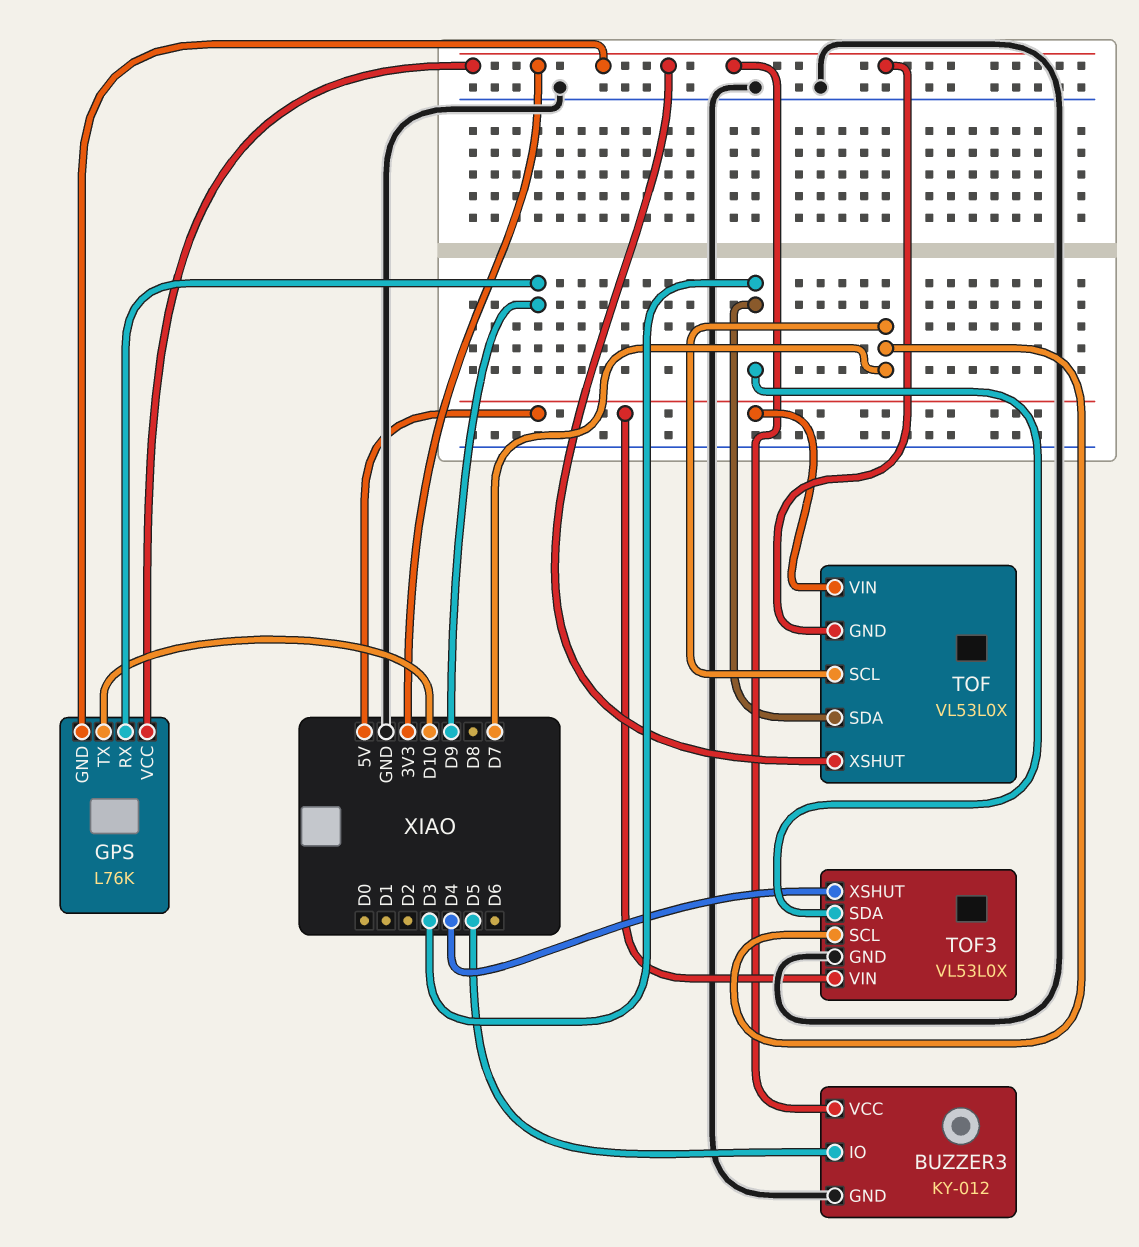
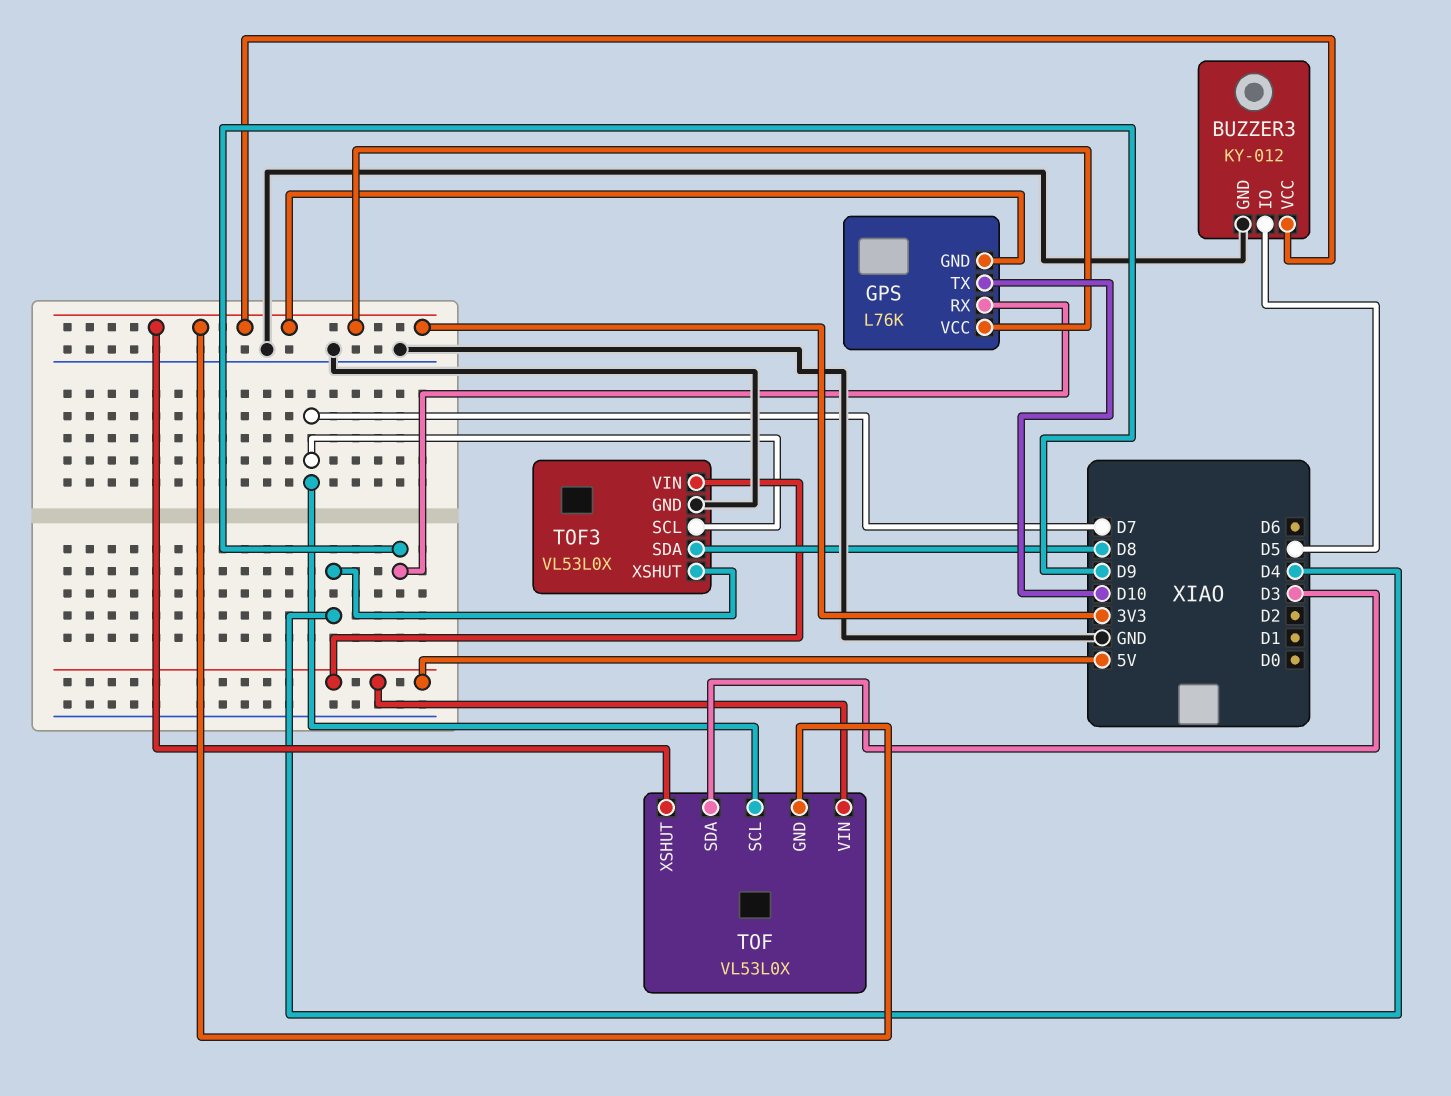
TOF3 pin SDA: D3 -> D8

